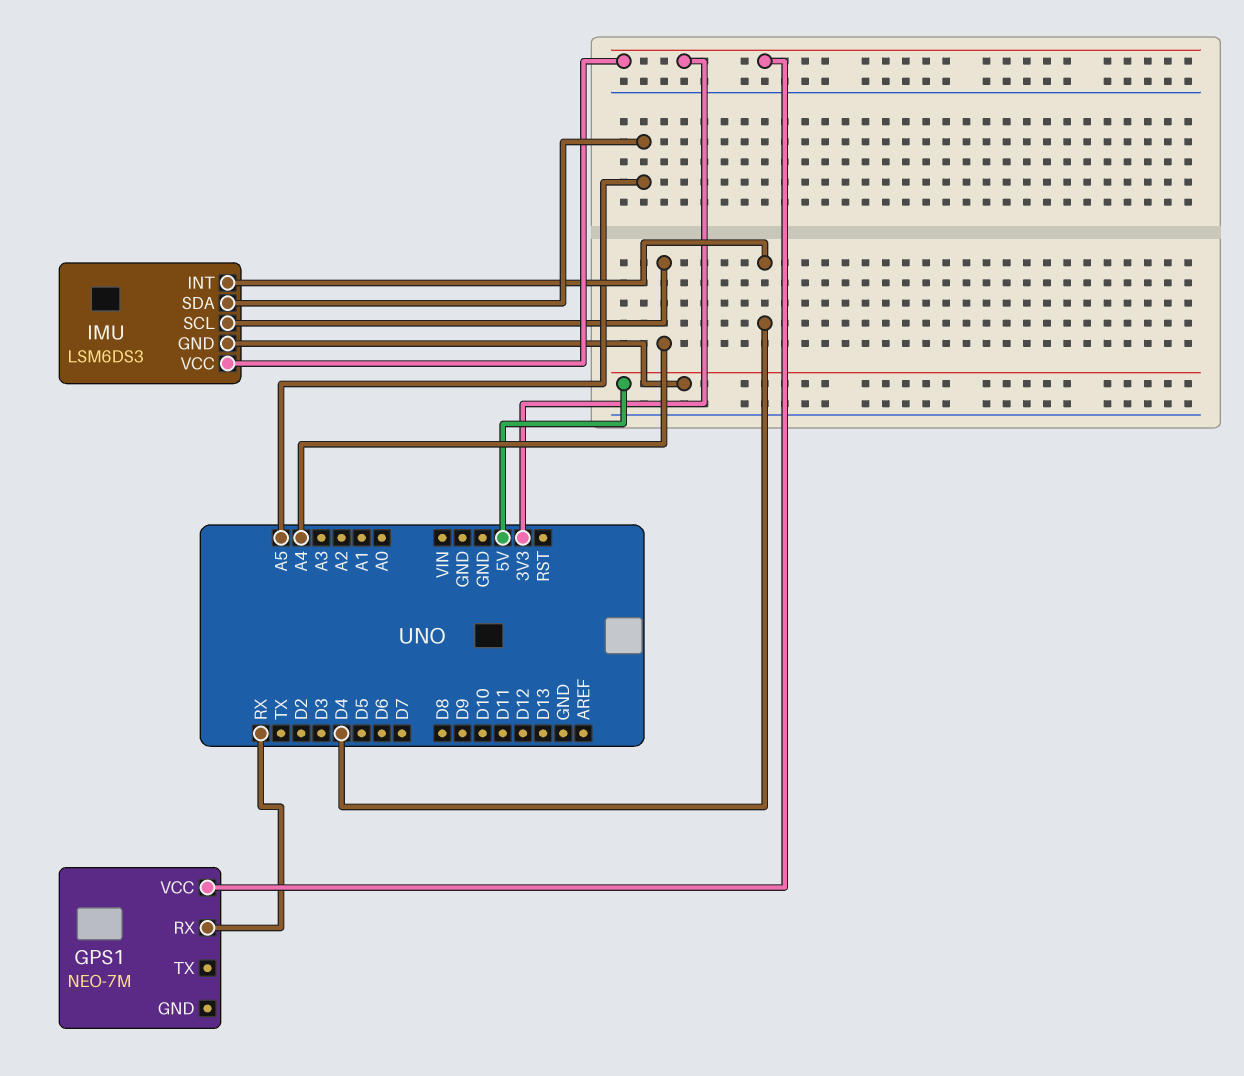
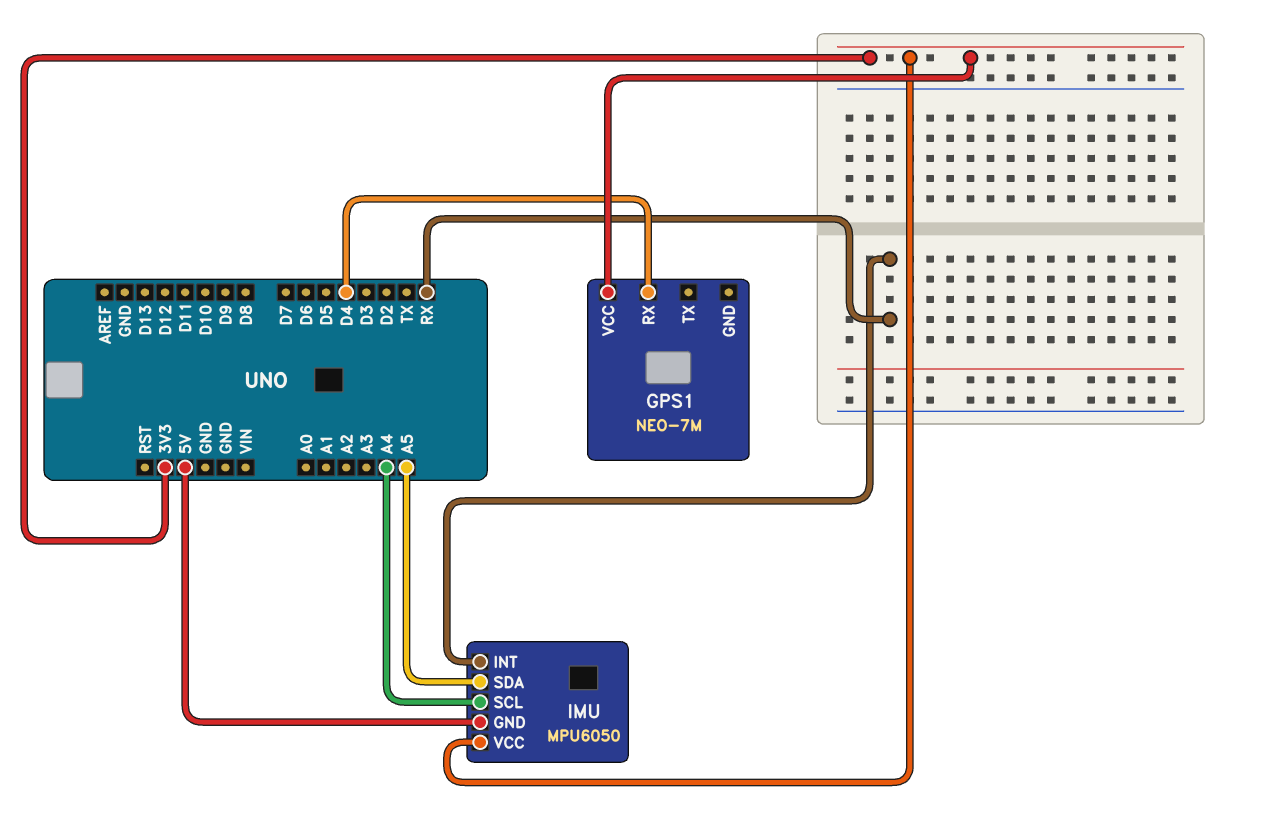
GPS1 pin RX: RX -> D4
IMU: LSM6DS3 -> MPU6050
IMU pin INT: D4 -> RX

